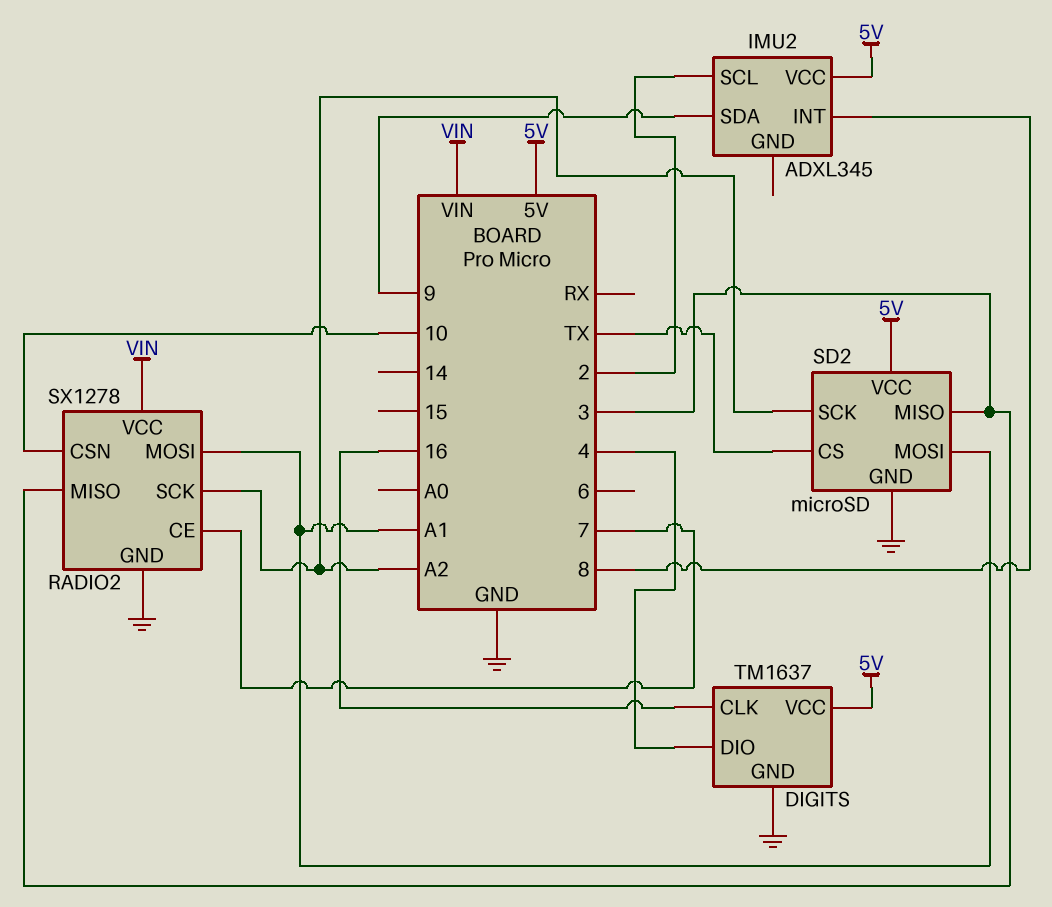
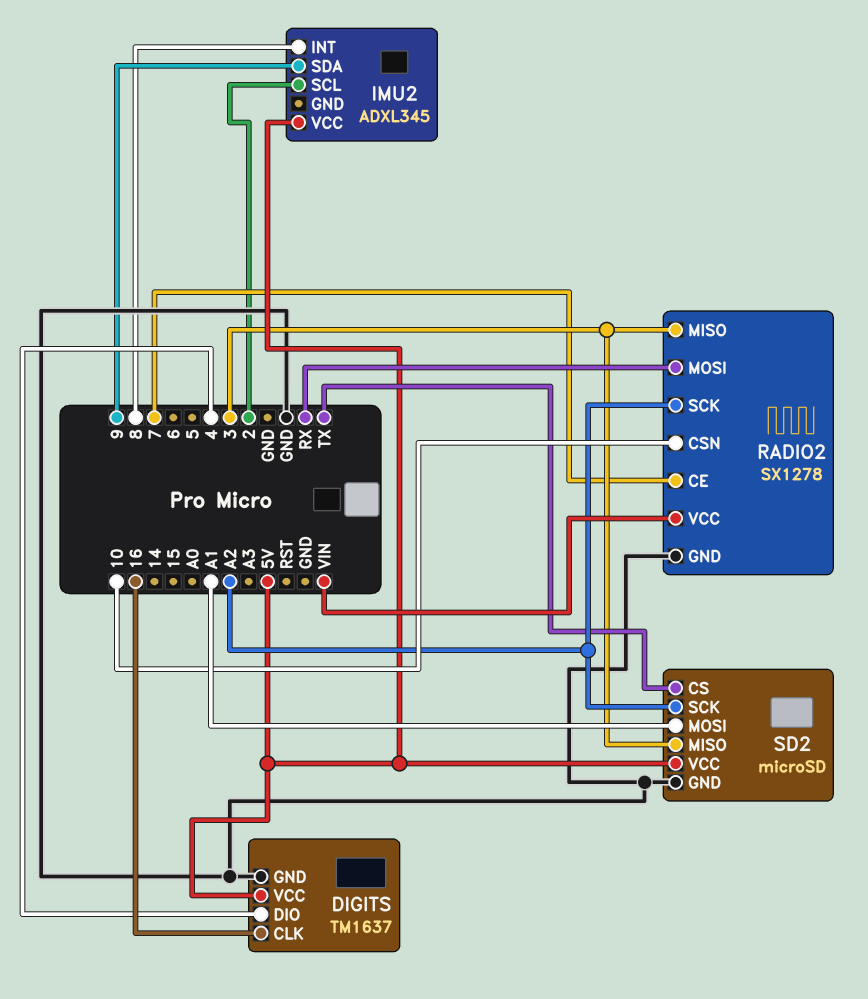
RADIO2 pin MOSI: A1 -> RX

